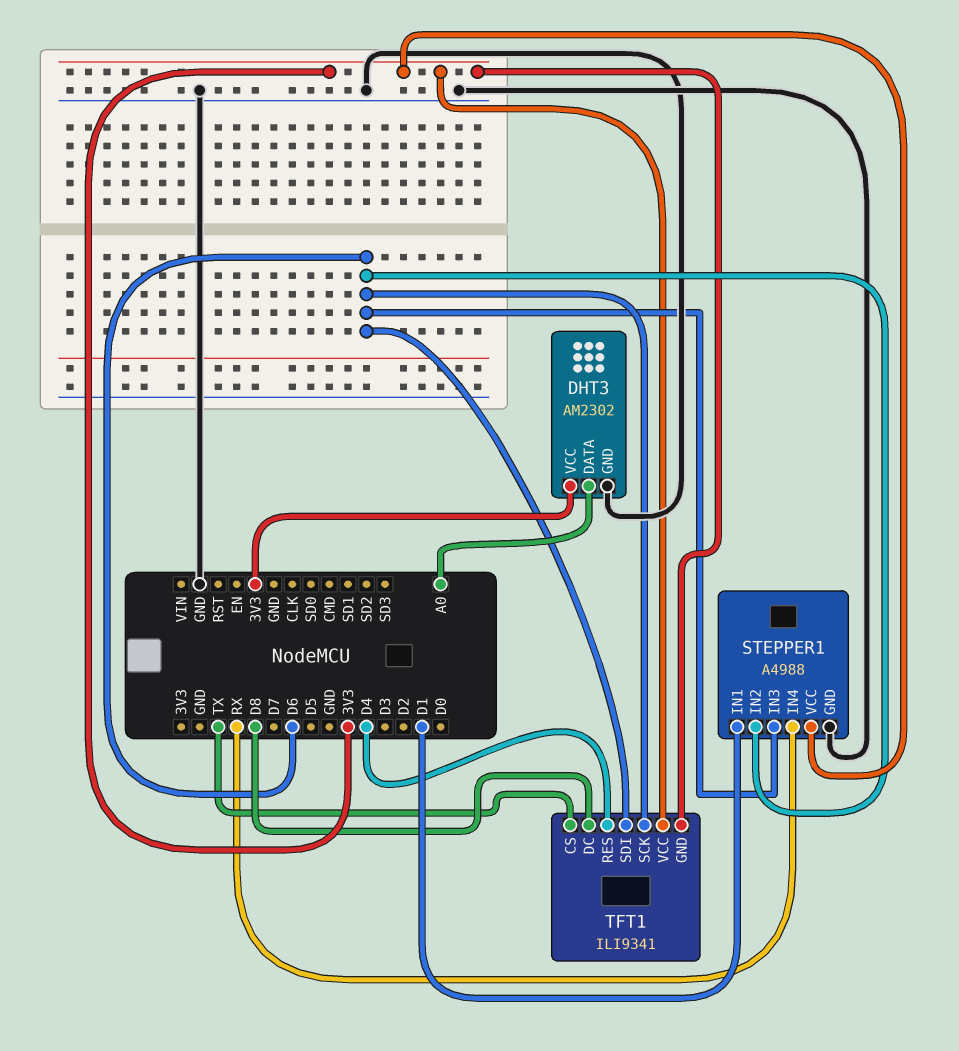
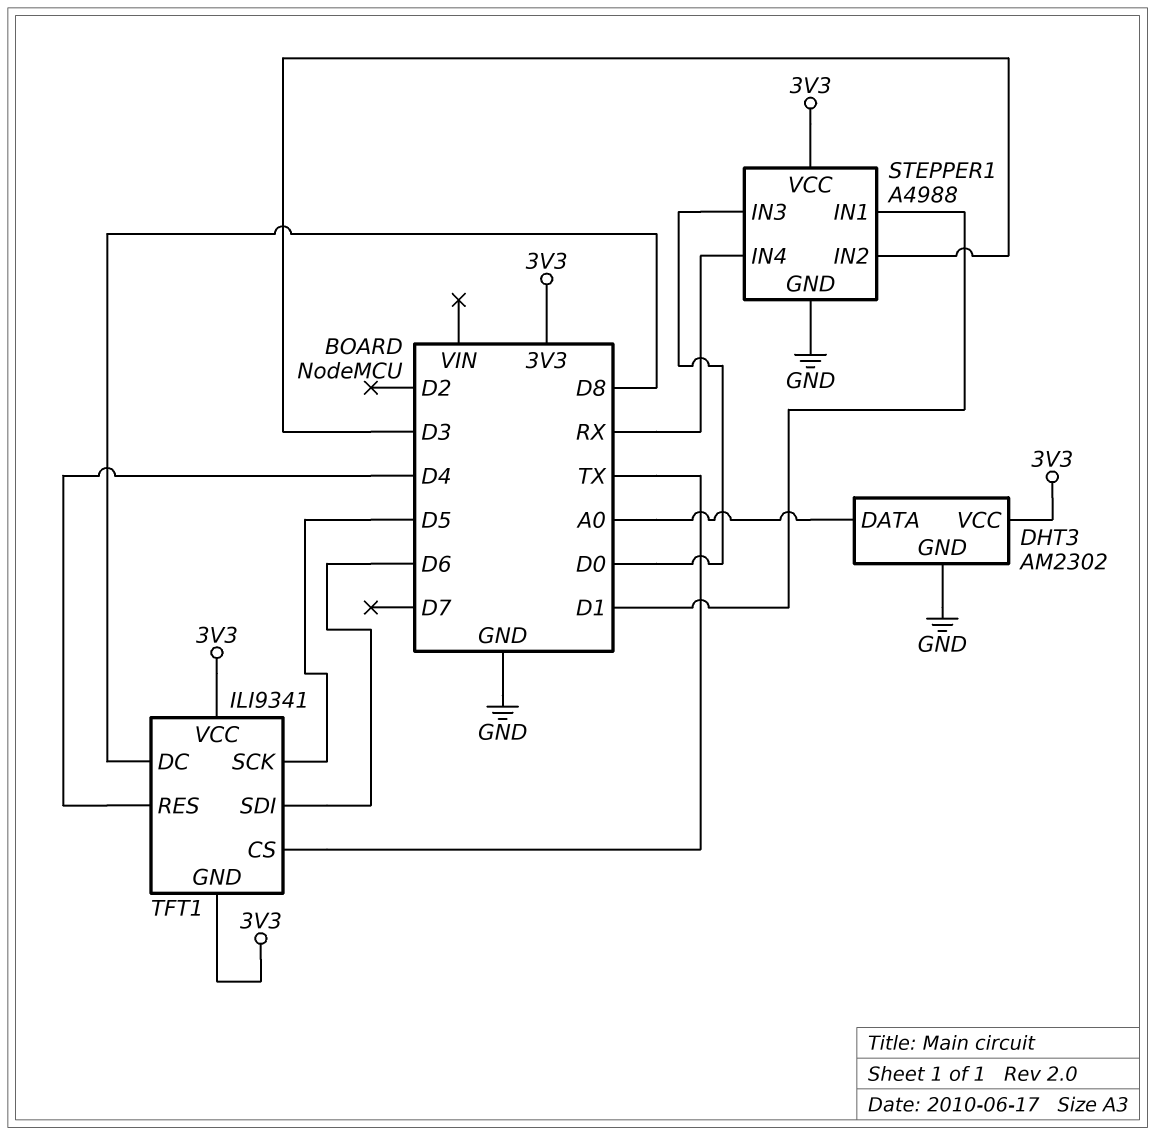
STEPPER1 pin IN2: D6 -> D3
STEPPER1 pin IN3: D6 -> D0
TFT1 pin SCK: D6 -> D5

